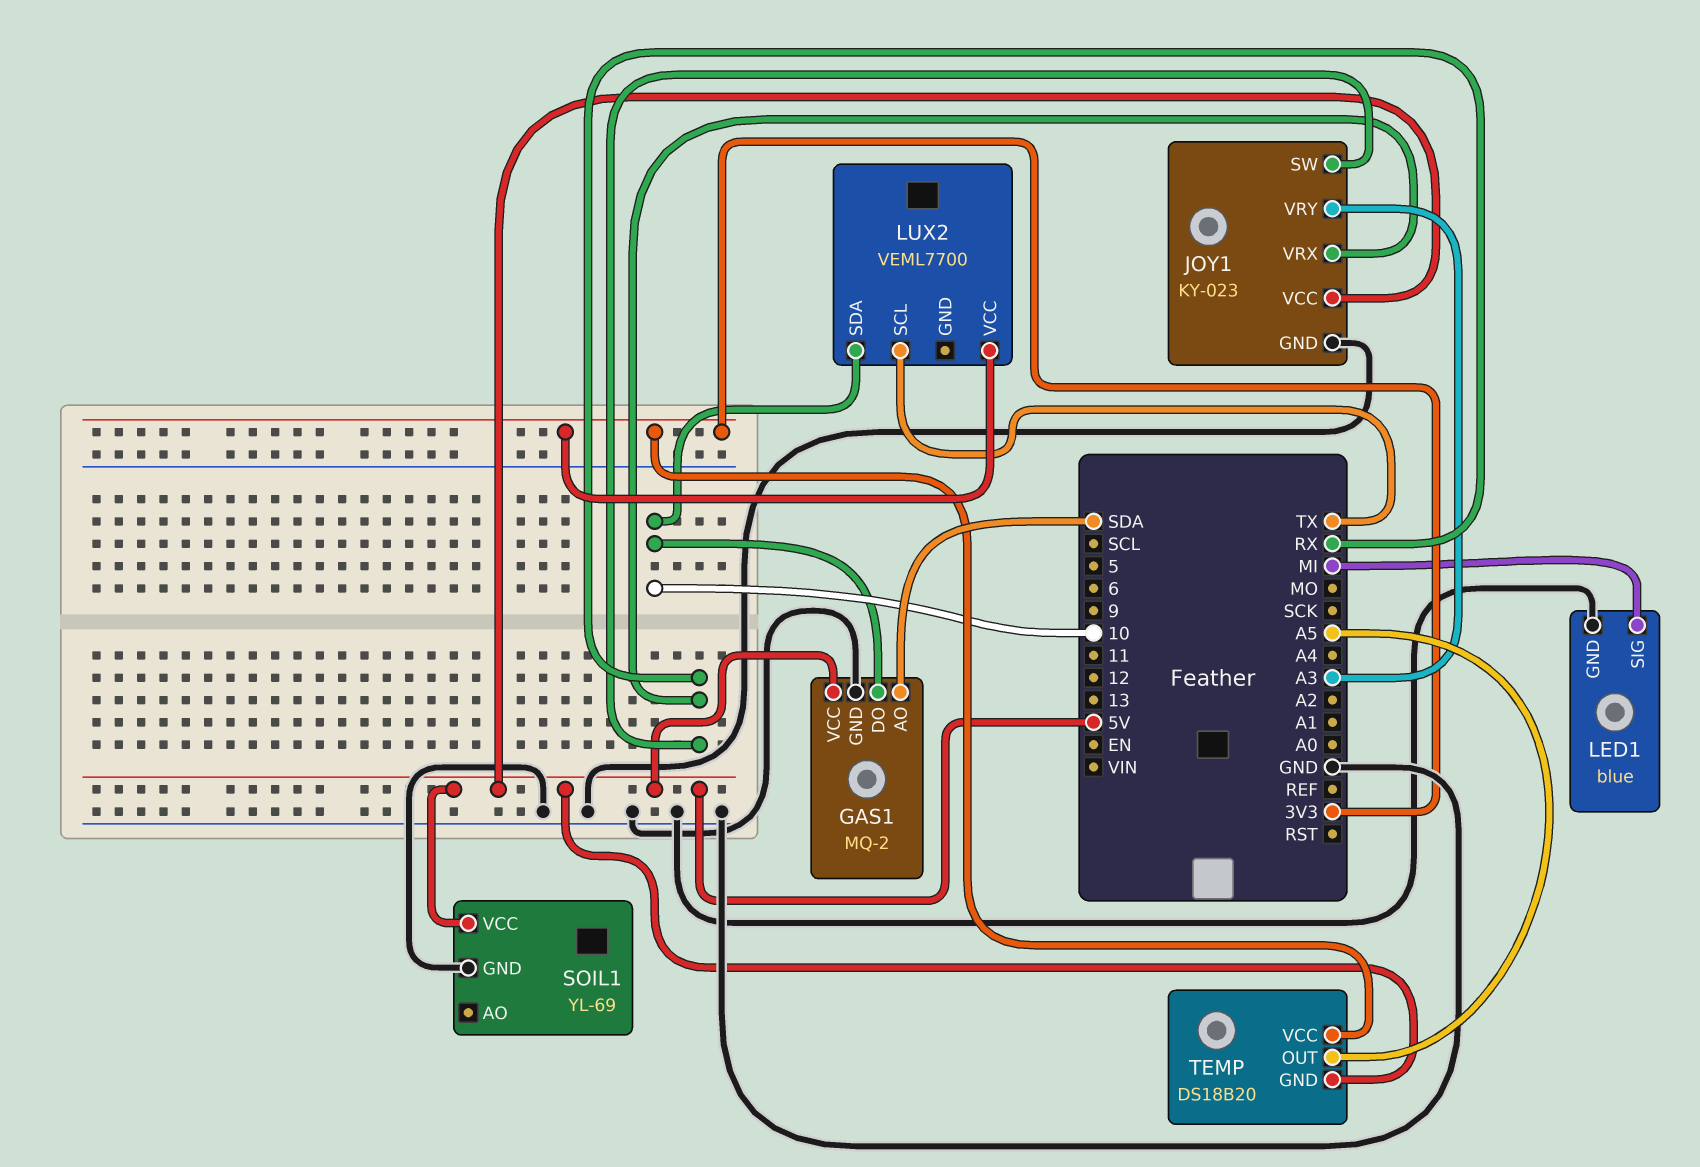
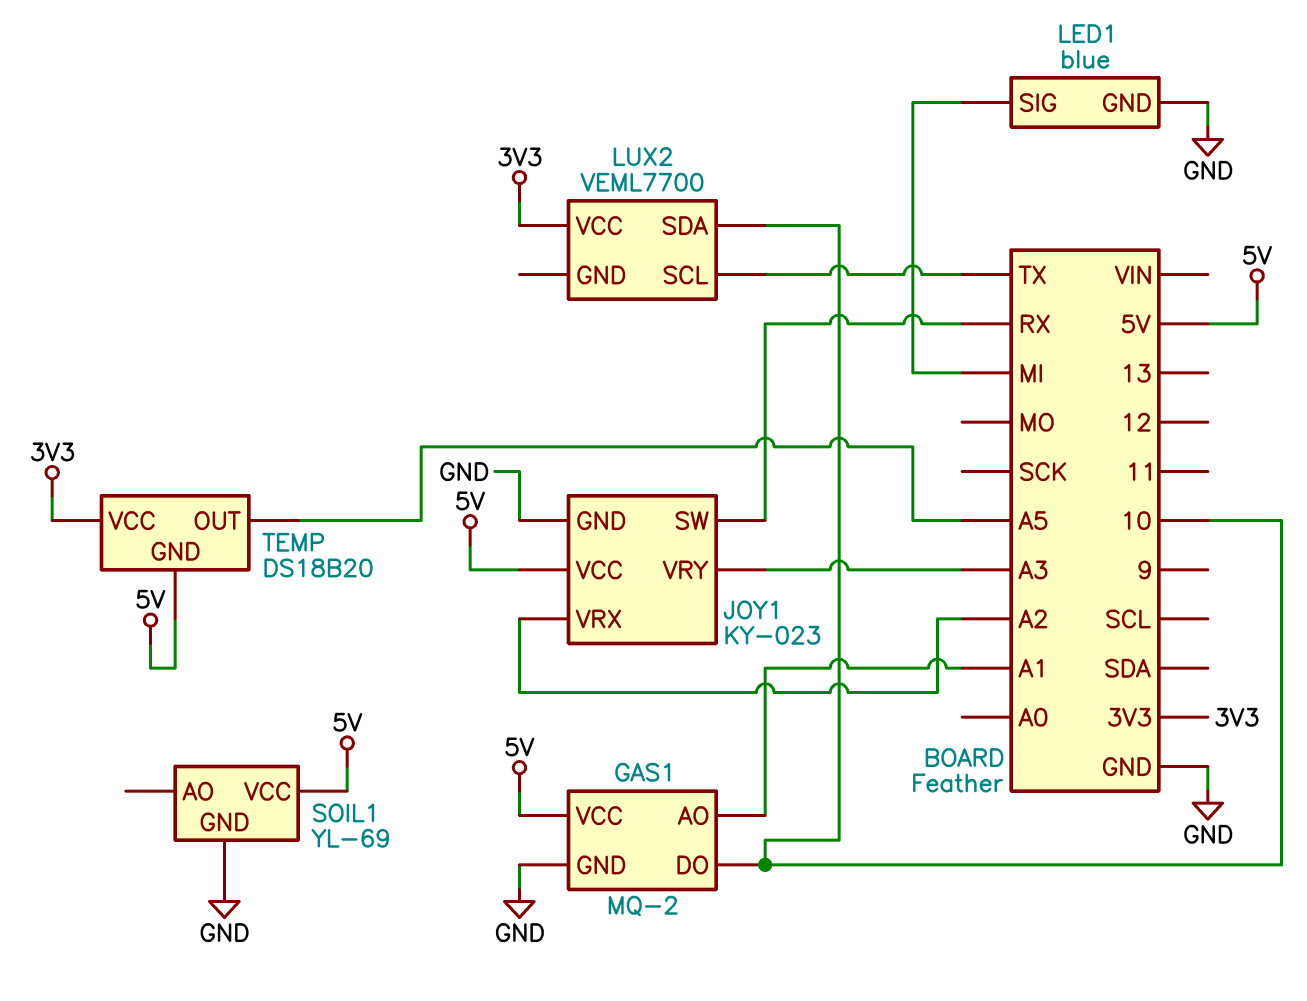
GAS1 pin AO: SDA -> A1
JOY1 pin VRX: RX -> A2

